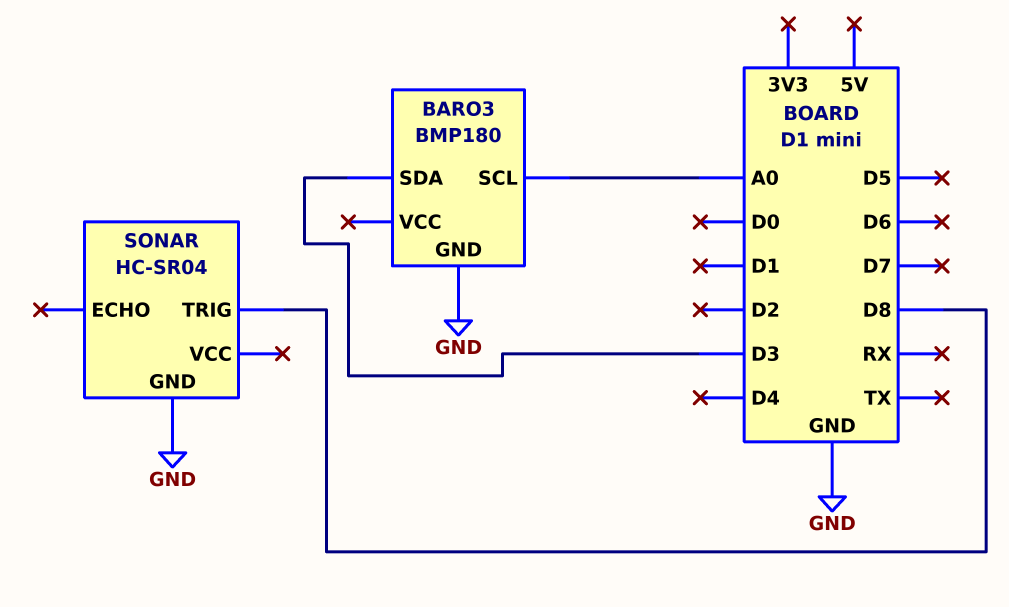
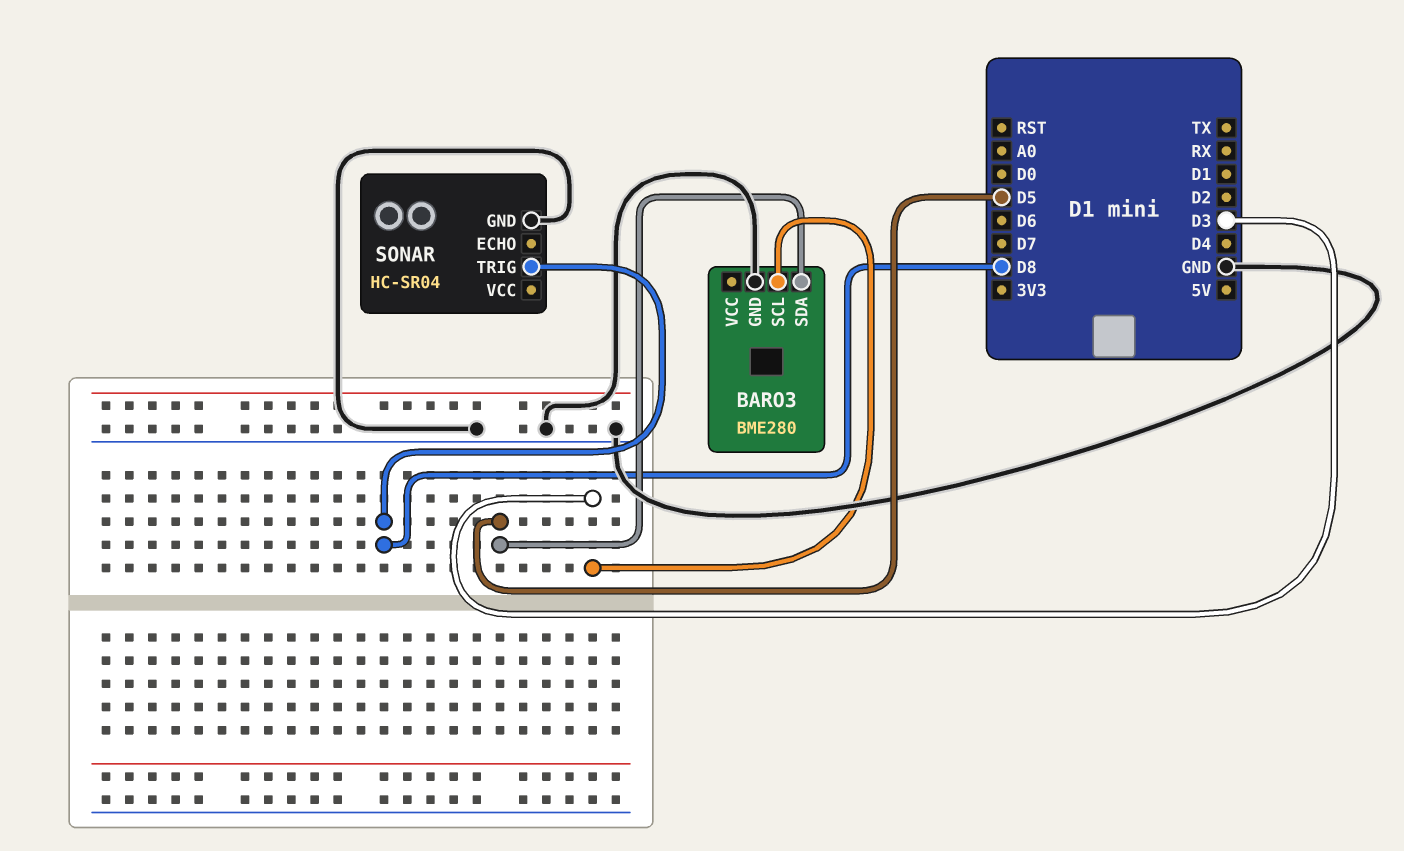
BARO3: BMP180 -> BME280
BARO3 pin SCL: A0 -> D3
BARO3 pin SDA: D3 -> D5

